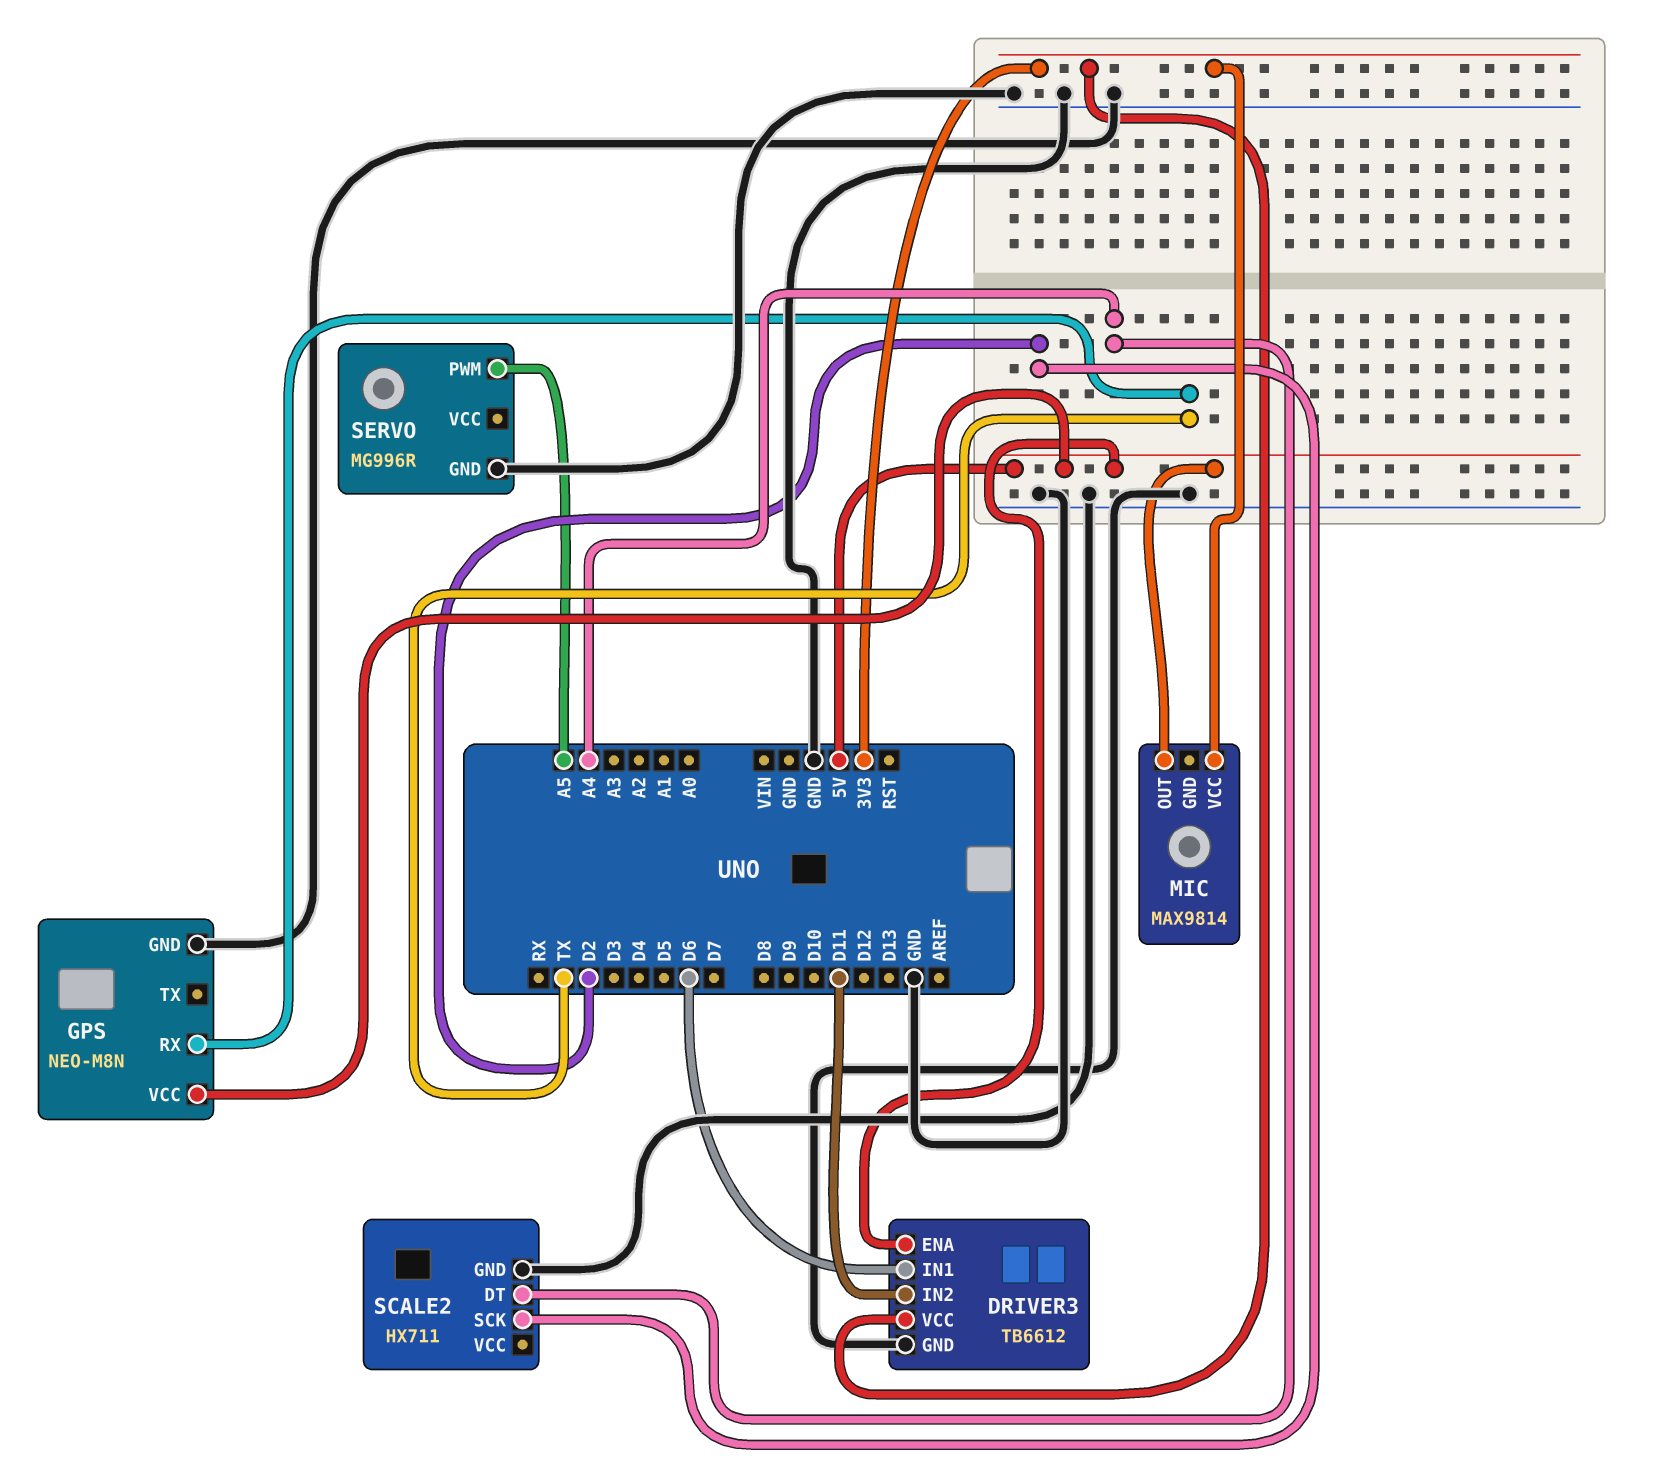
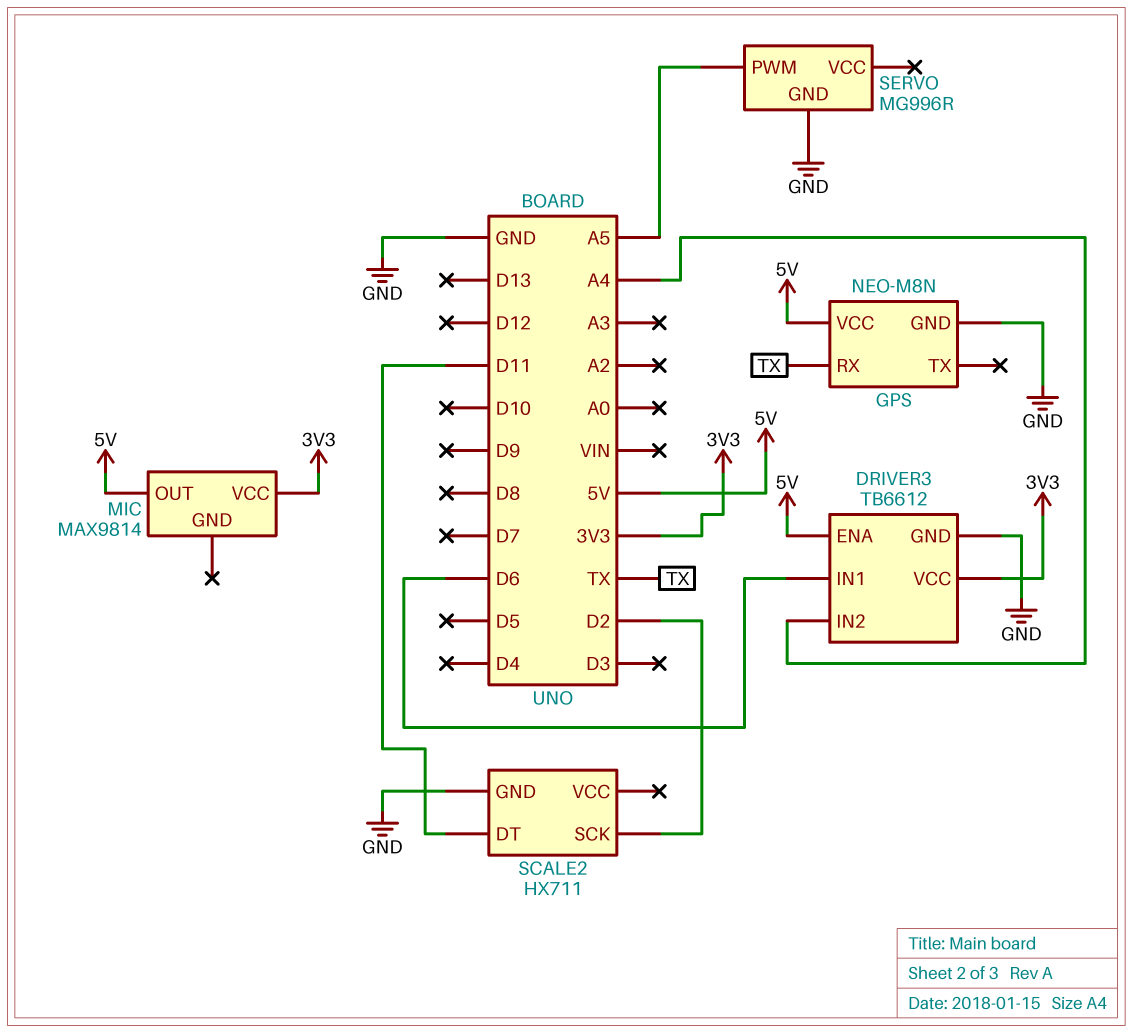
DRIVER3 pin IN2: D11 -> A4
SCALE2 pin DT: A4 -> D11

